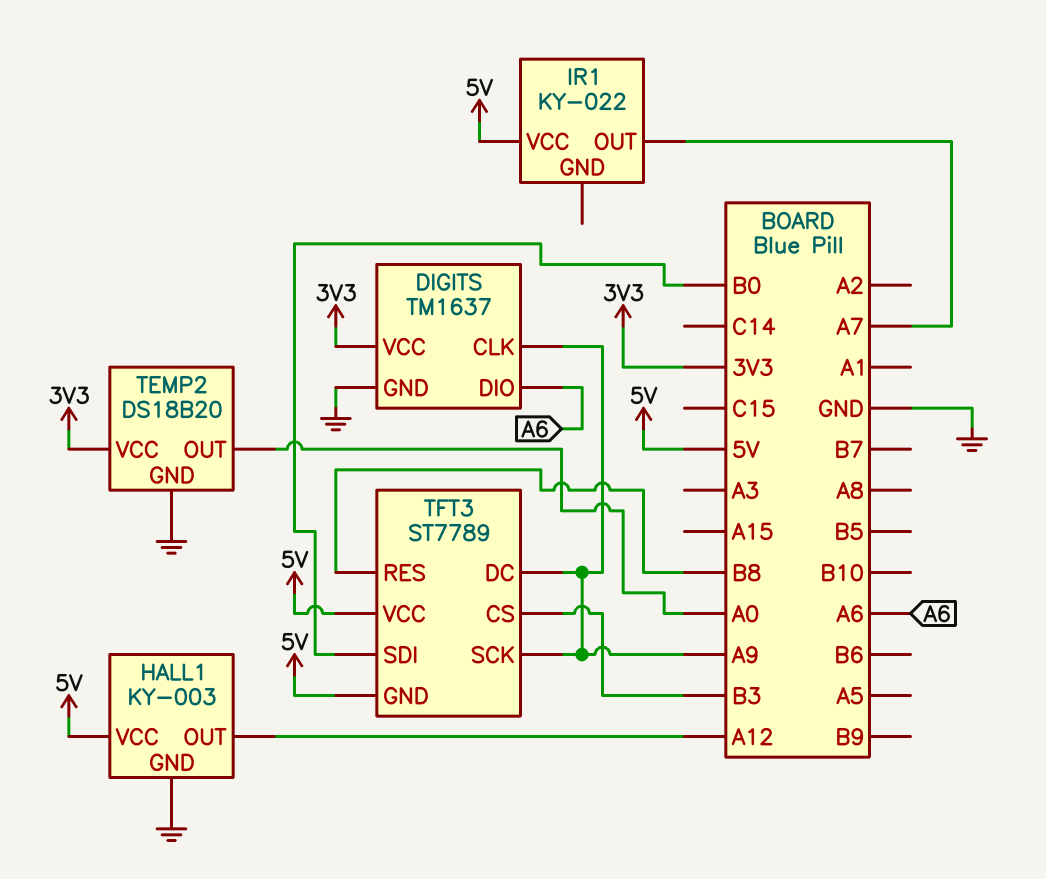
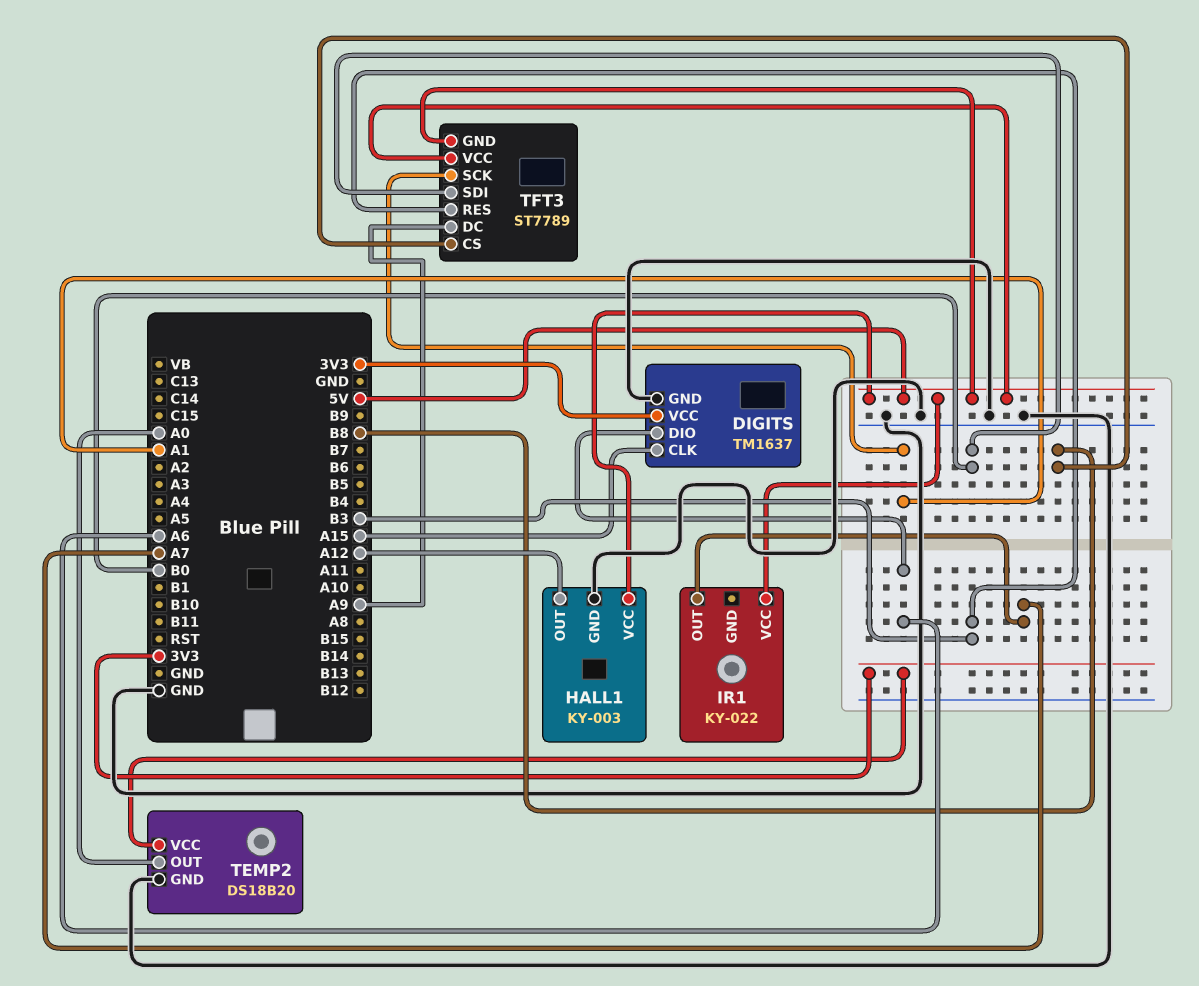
DIGITS pin CLK: A9 -> A15
TFT3 pin CS: B3 -> B8
TFT3 pin RES: B8 -> B3
TFT3 pin SCK: A9 -> A1

